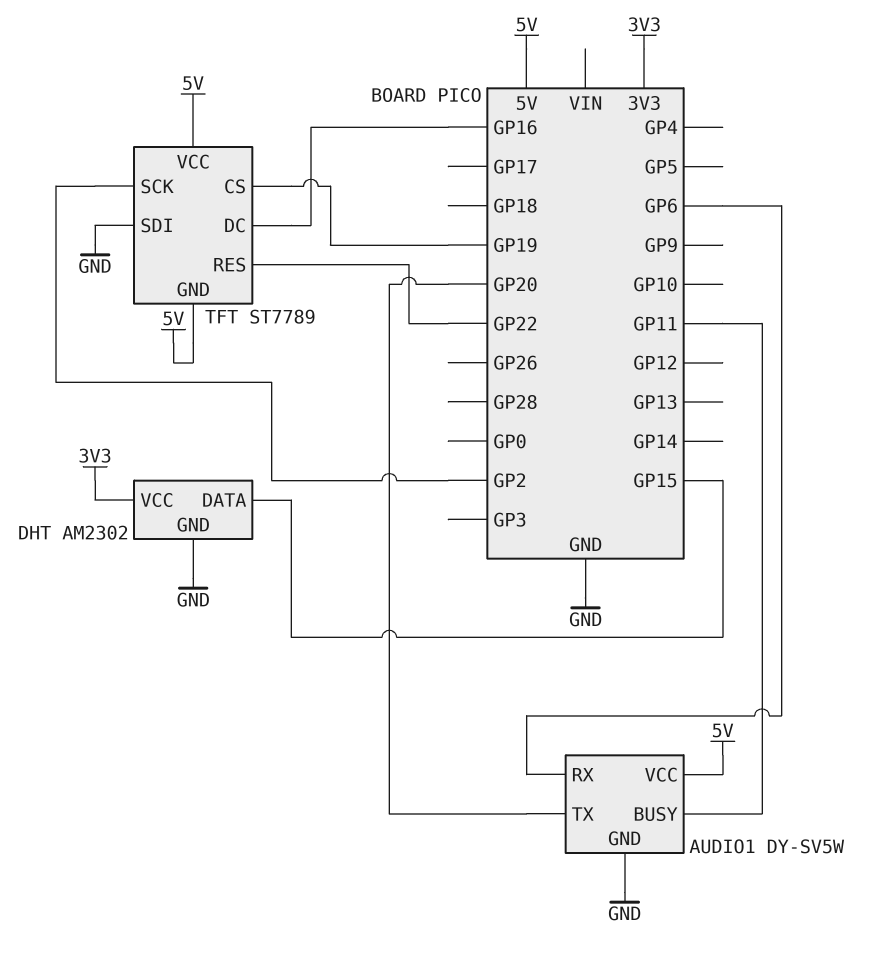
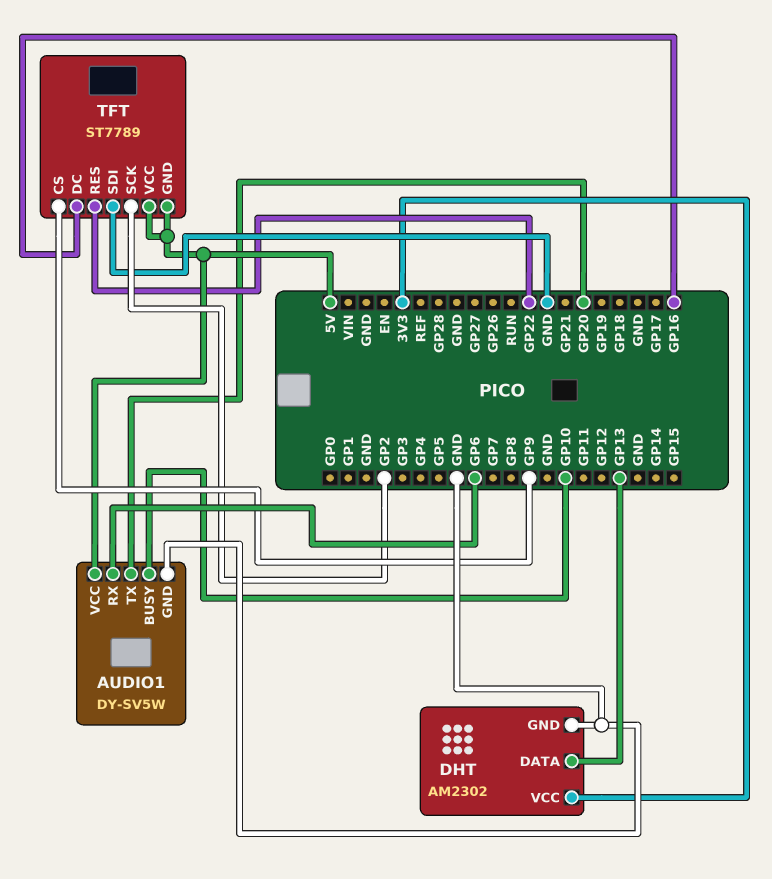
AUDIO1 pin BUSY: GP11 -> GP10
DHT pin DATA: GP15 -> GP13
TFT pin CS: GP19 -> GP9

